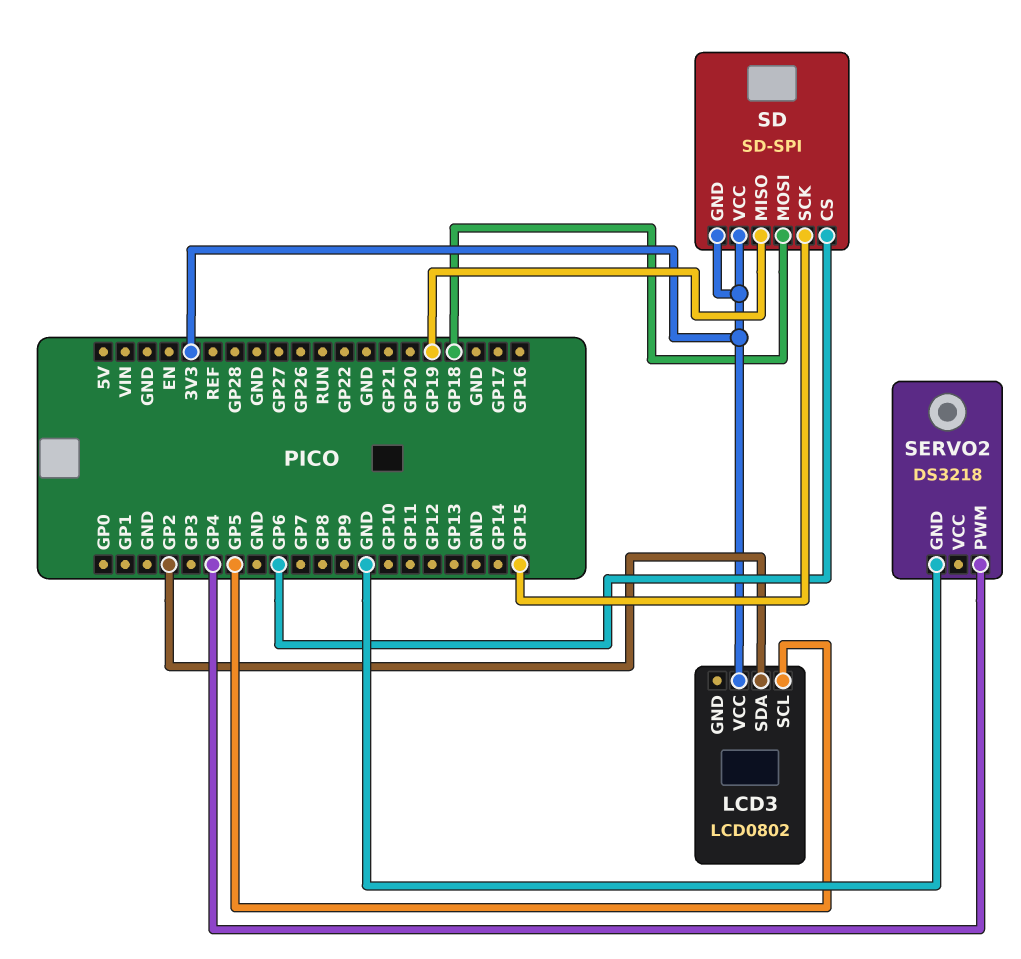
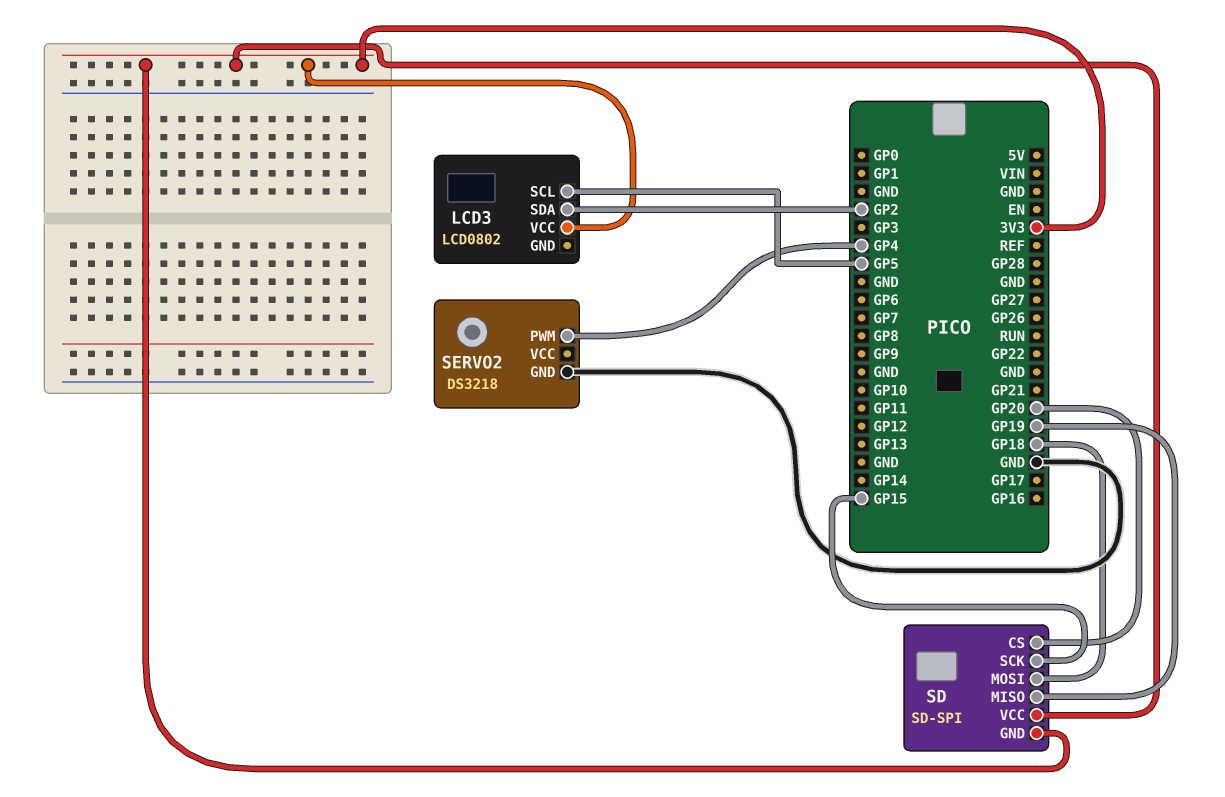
SD pin CS: GP6 -> GP20

